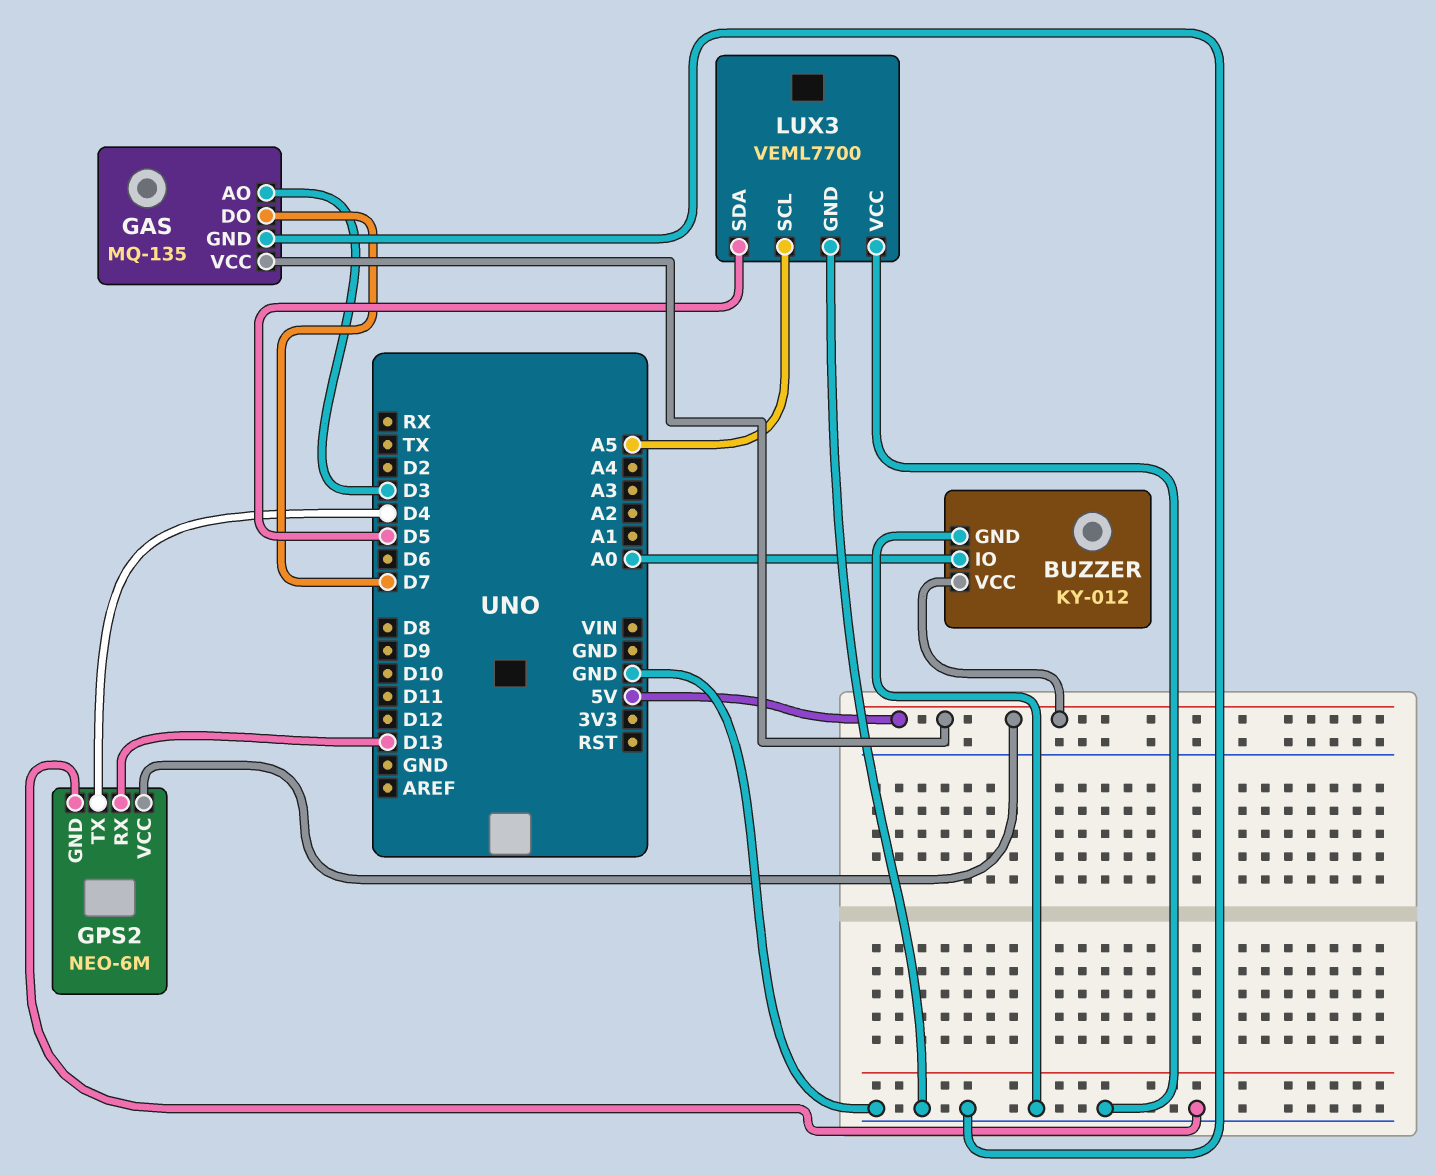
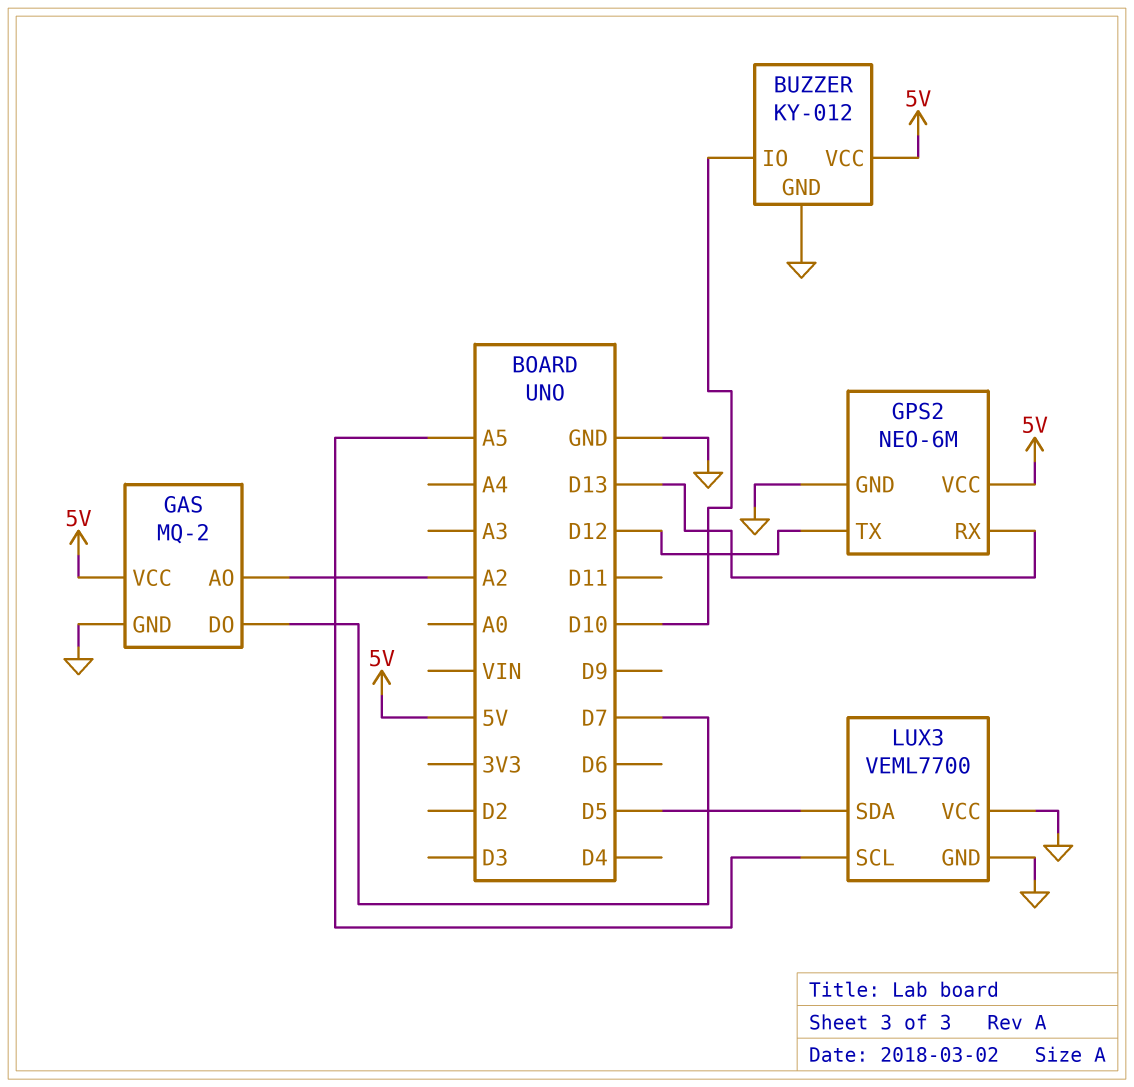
BUZZER pin IO: A0 -> D10
GAS: MQ-135 -> MQ-2
GAS pin AO: D3 -> A2
GPS2 pin TX: D4 -> D12

